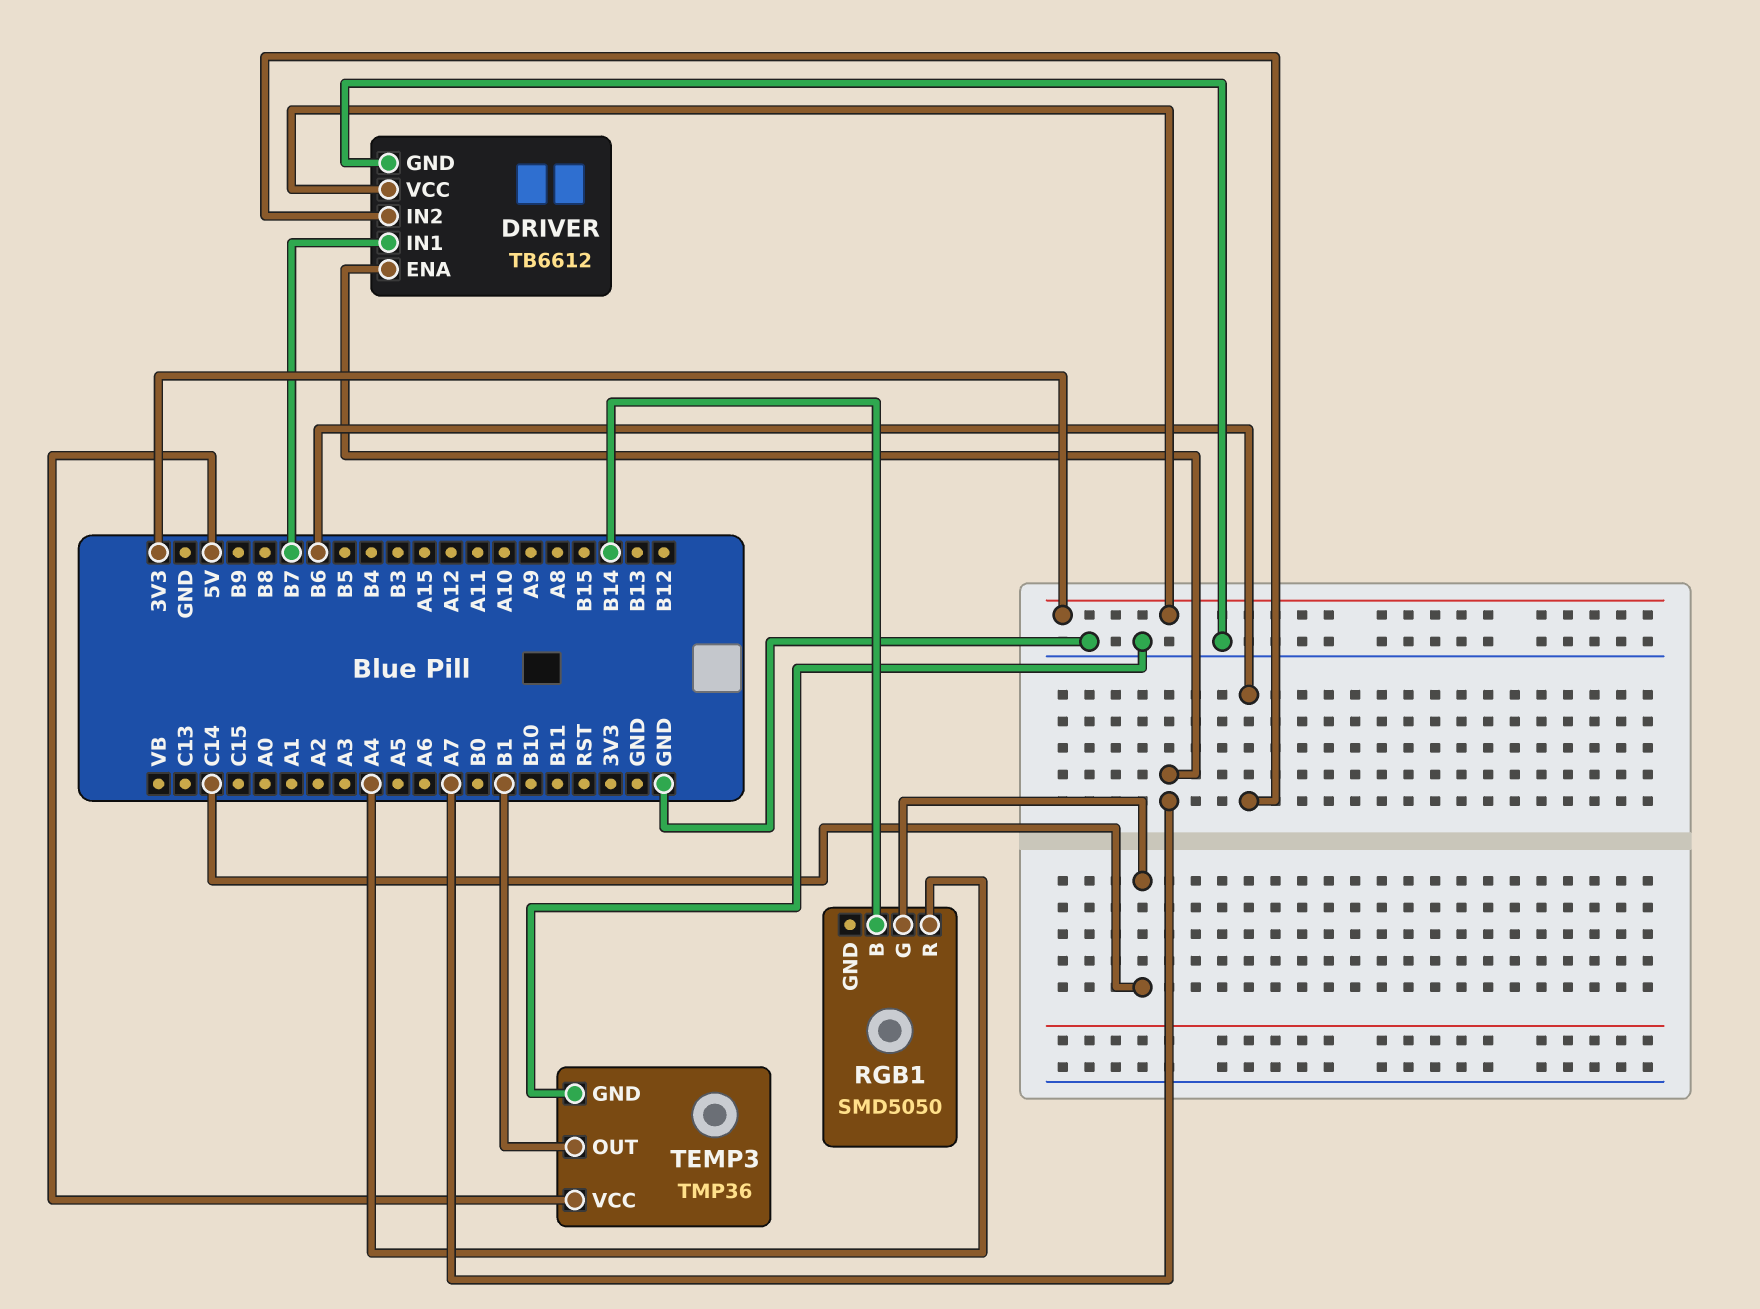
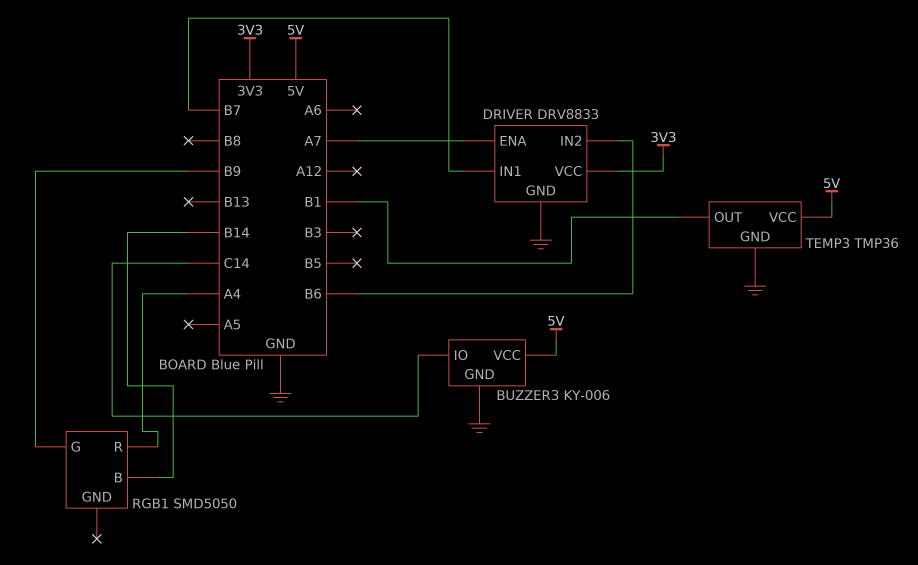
BUZZER3: none -> KY-006
BUZZER3 pin GND: none -> GND
BUZZER3 pin IO: none -> C14
BUZZER3 pin VCC: none -> 5V
DRIVER: TB6612 -> DRV8833
RGB1 pin G: C14 -> B9

